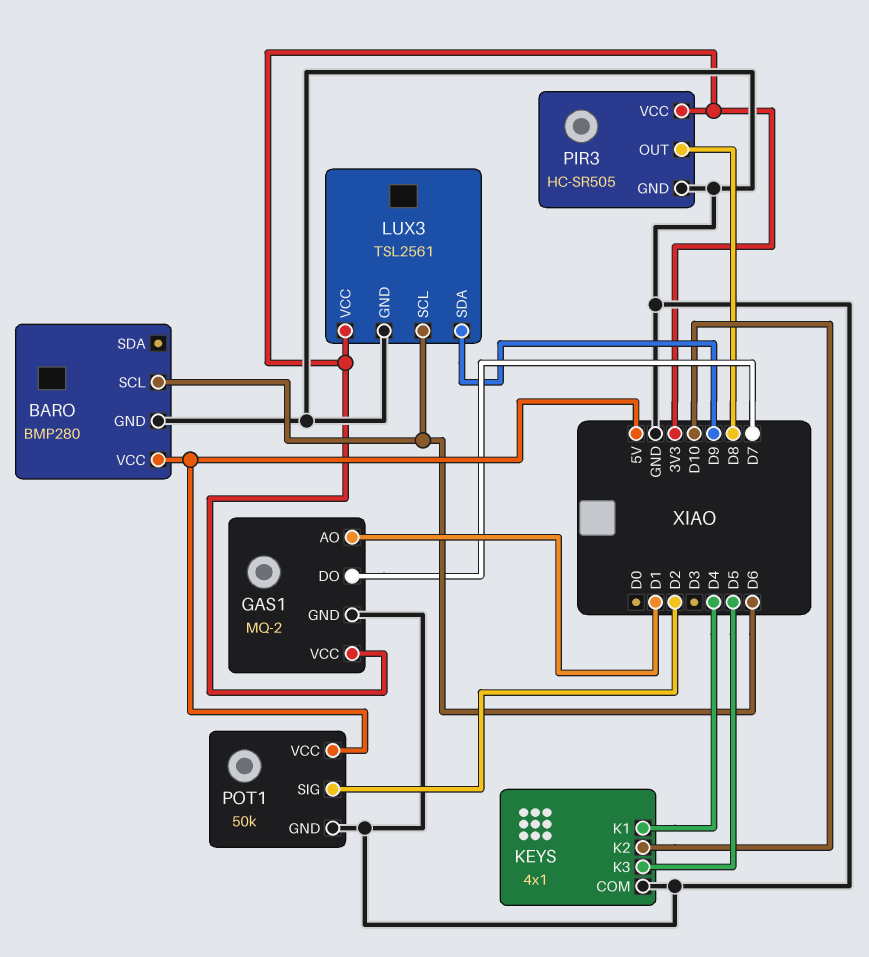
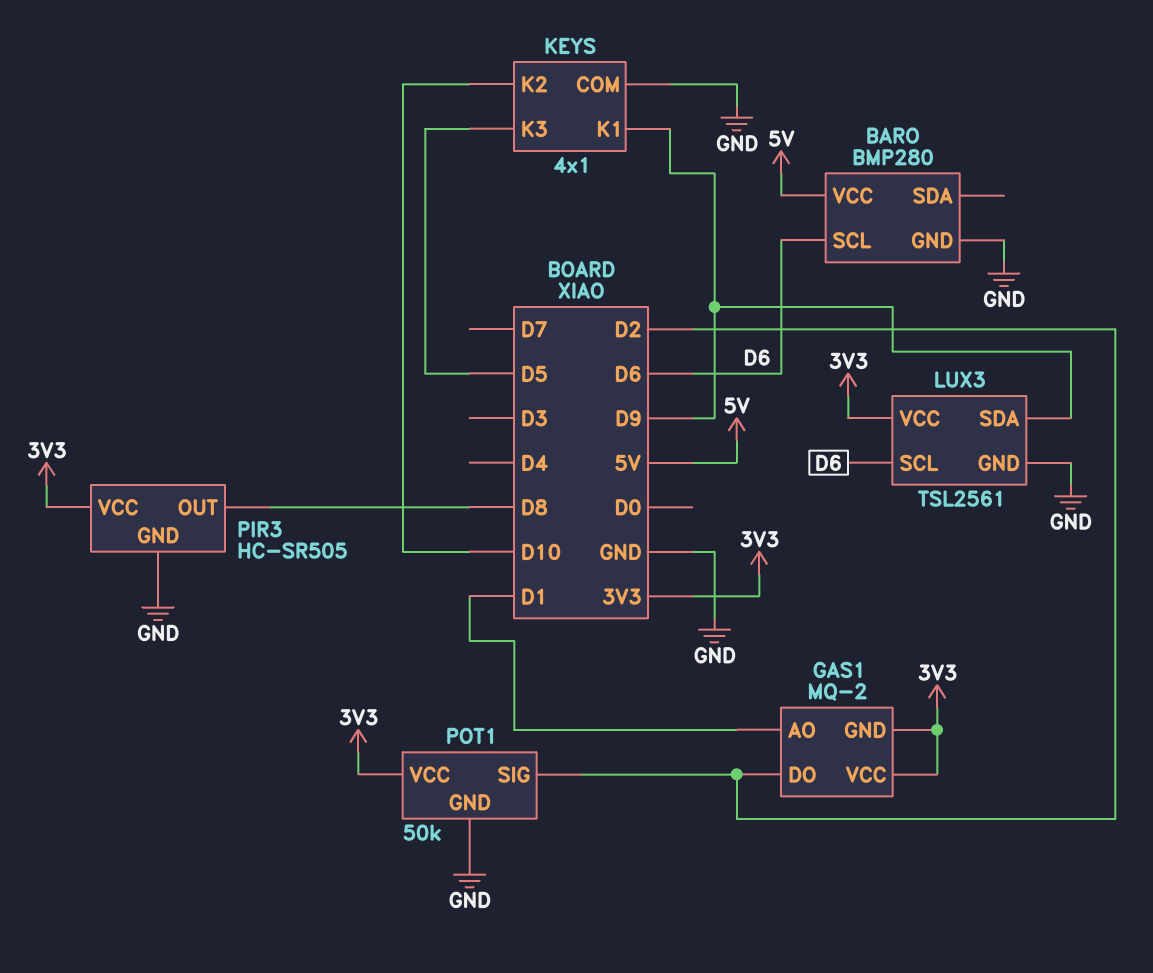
GAS1 pin DO: D7 -> D2
GAS1 pin GND: GND -> 3V3
KEYS pin K1: D4 -> D9
POT1 pin VCC: 5V -> 3V3

